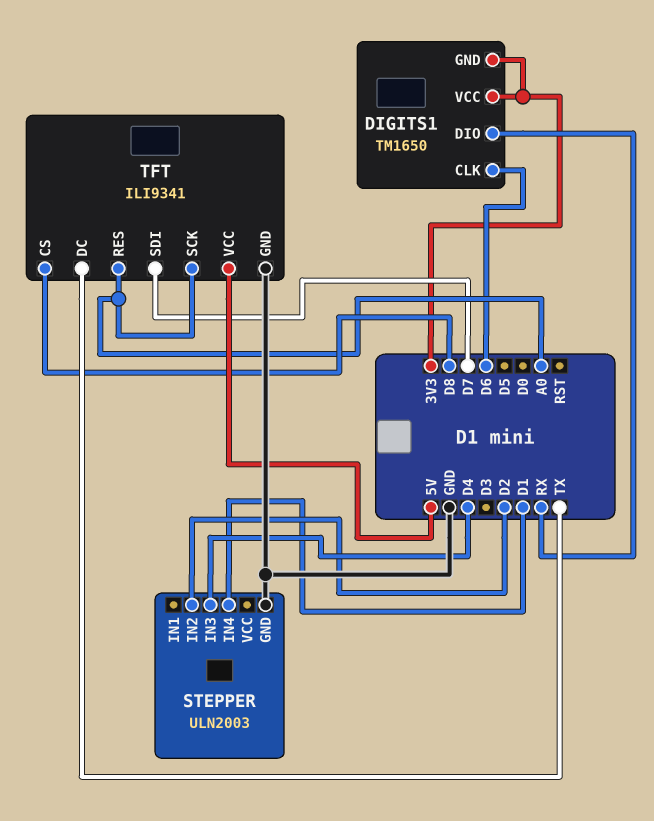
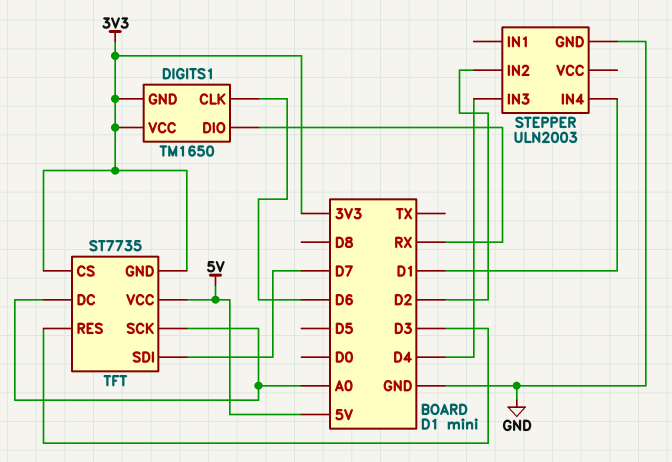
TFT: ILI9341 -> ST7735
TFT pin CS: D8 -> 3V3
TFT pin DC: TX -> A0
TFT pin GND: GND -> 3V3
TFT pin RES: A0 -> D3

